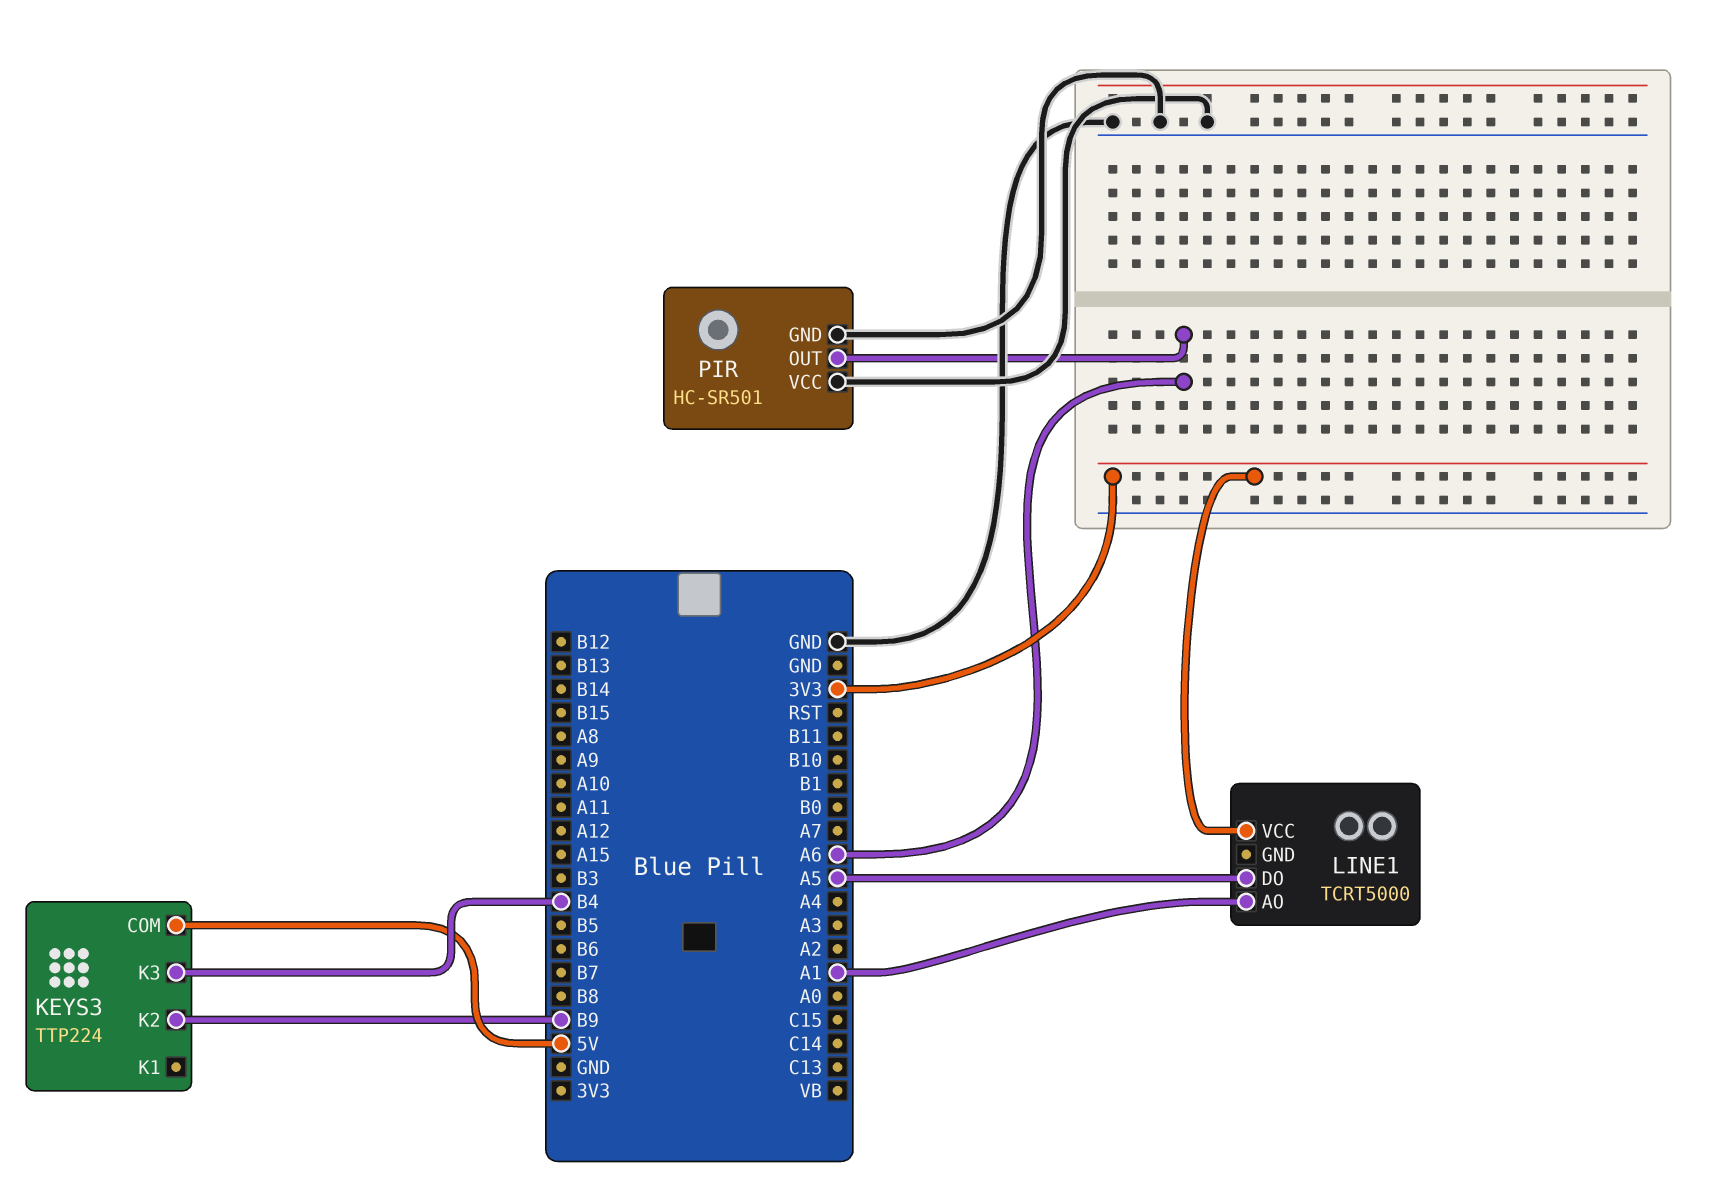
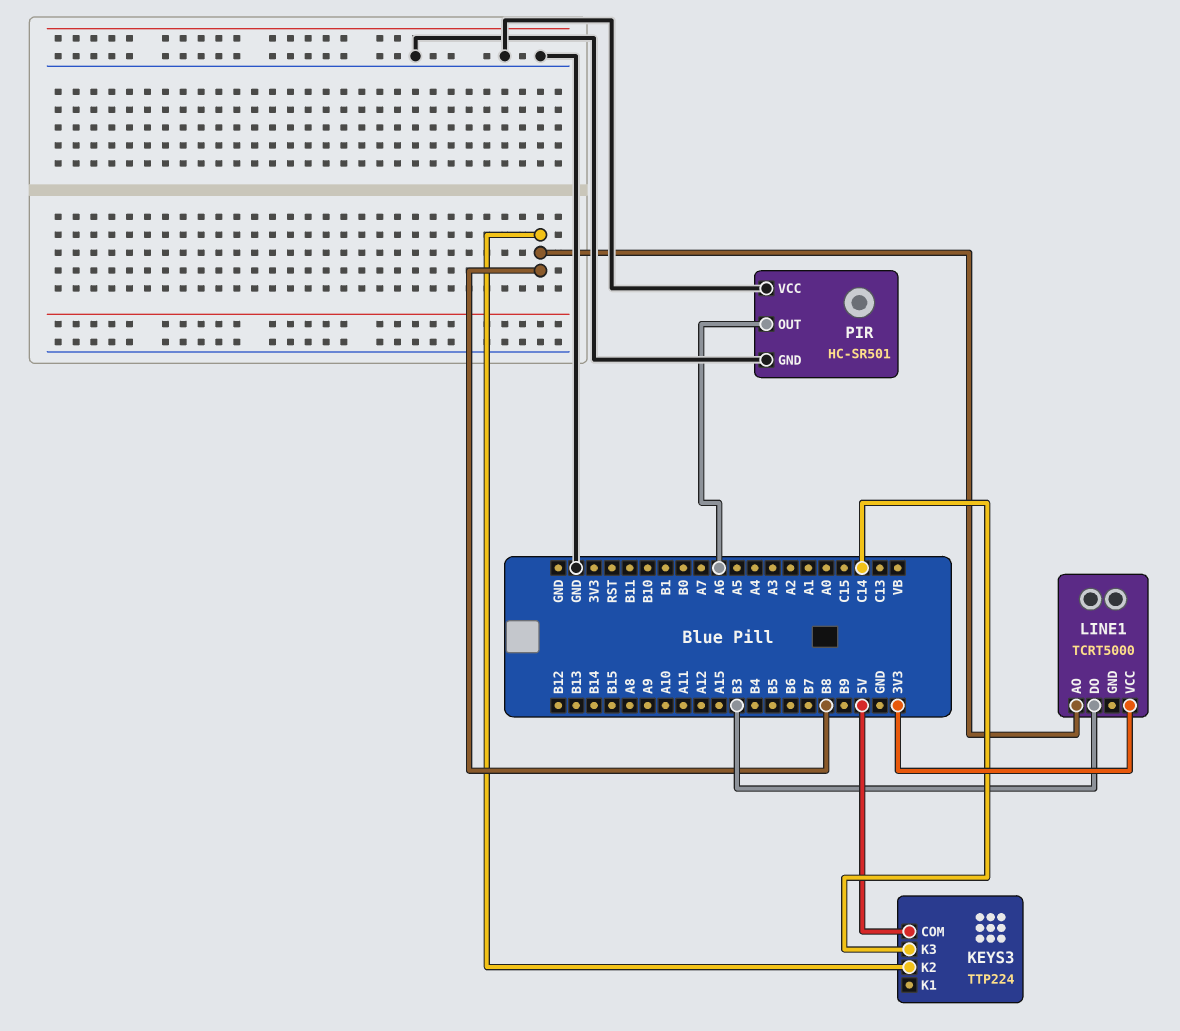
KEYS3 pin K2: B9 -> B8
KEYS3 pin K3: B4 -> C14
LINE1 pin AO: A1 -> B8
LINE1 pin DO: A5 -> B3

